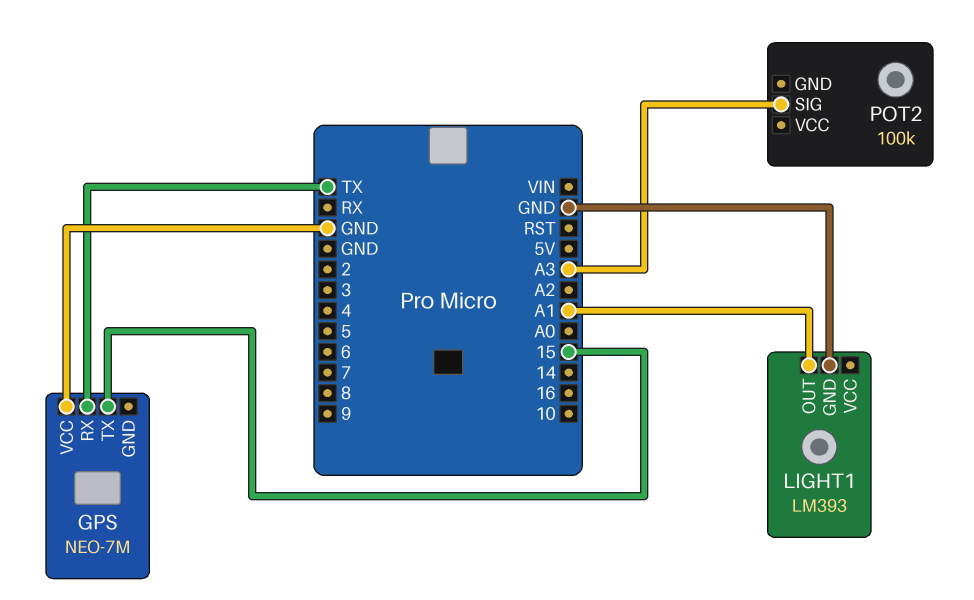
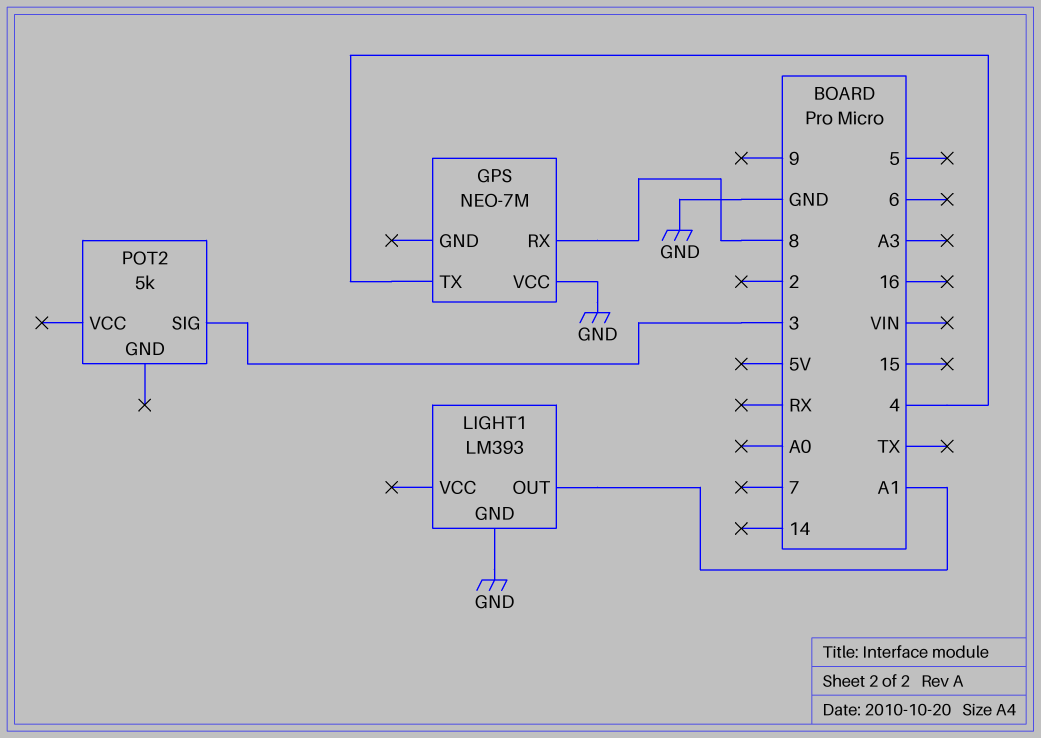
GPS pin RX: TX -> 8
GPS pin TX: 15 -> 4
POT2: 100k -> 5k
POT2 pin SIG: A3 -> 3

